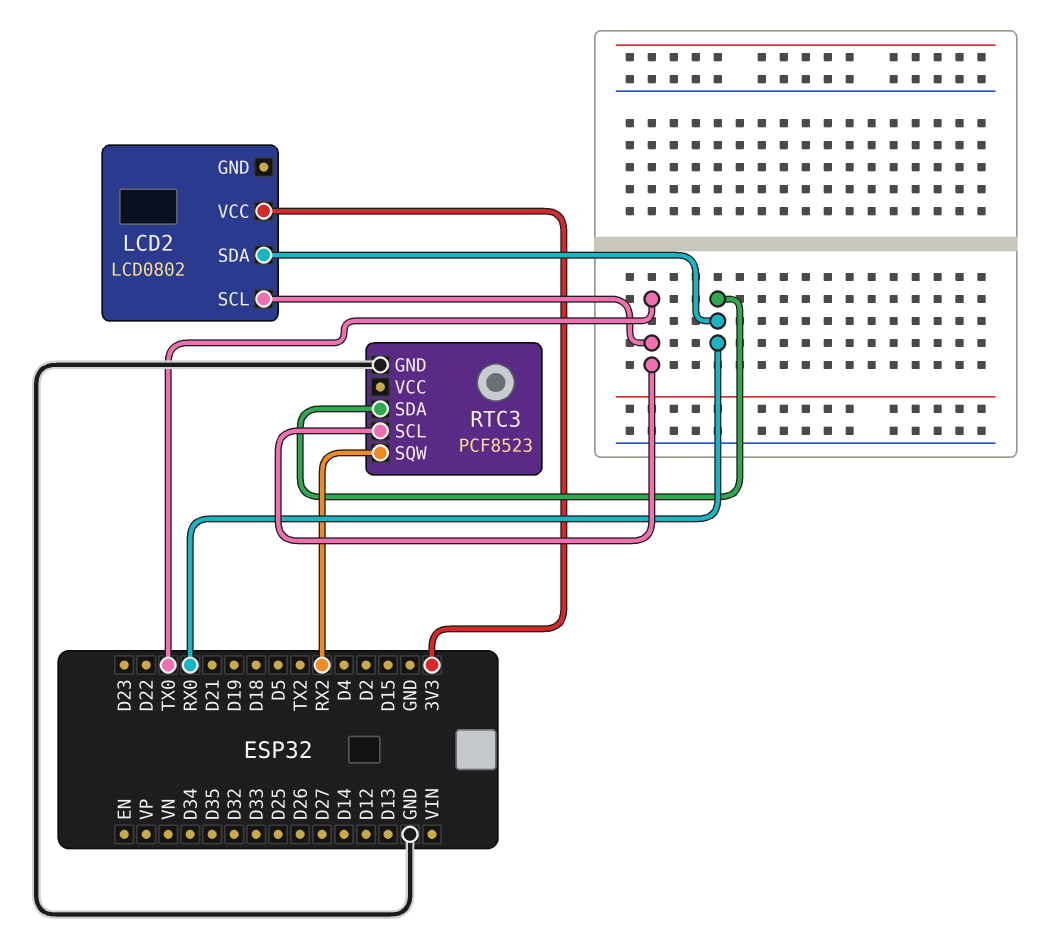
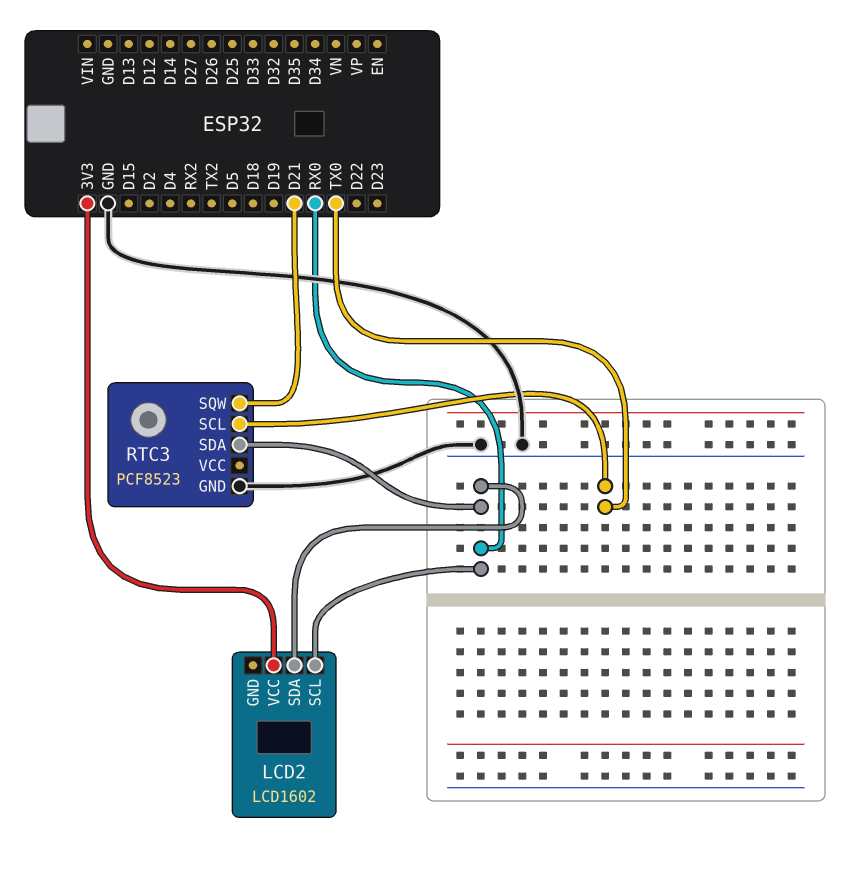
LCD2: LCD0802 -> LCD1602
LCD2 pin SCL: TX0 -> RX0
RTC3 pin SQW: RX2 -> D21

